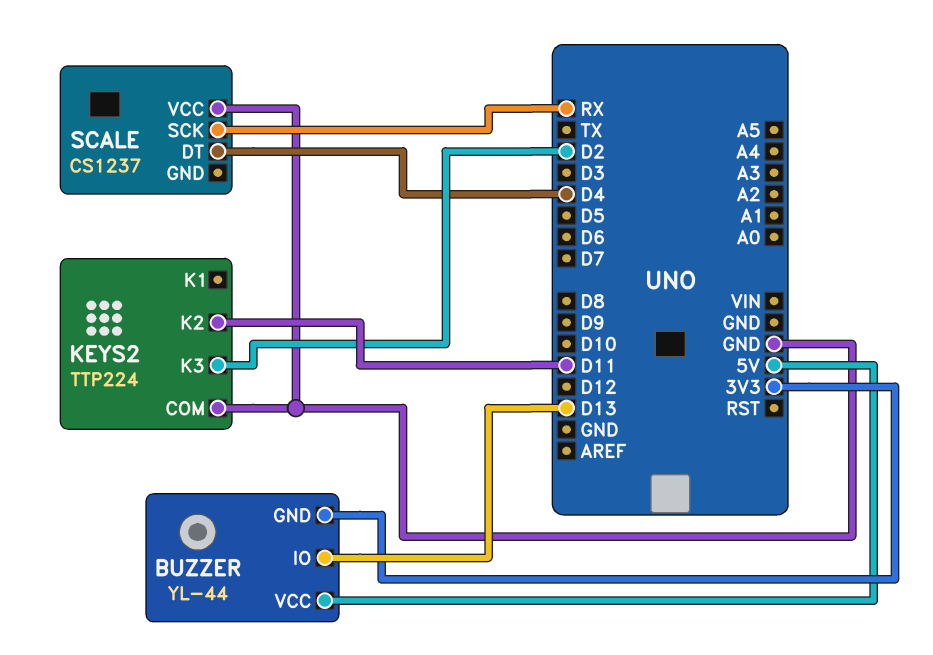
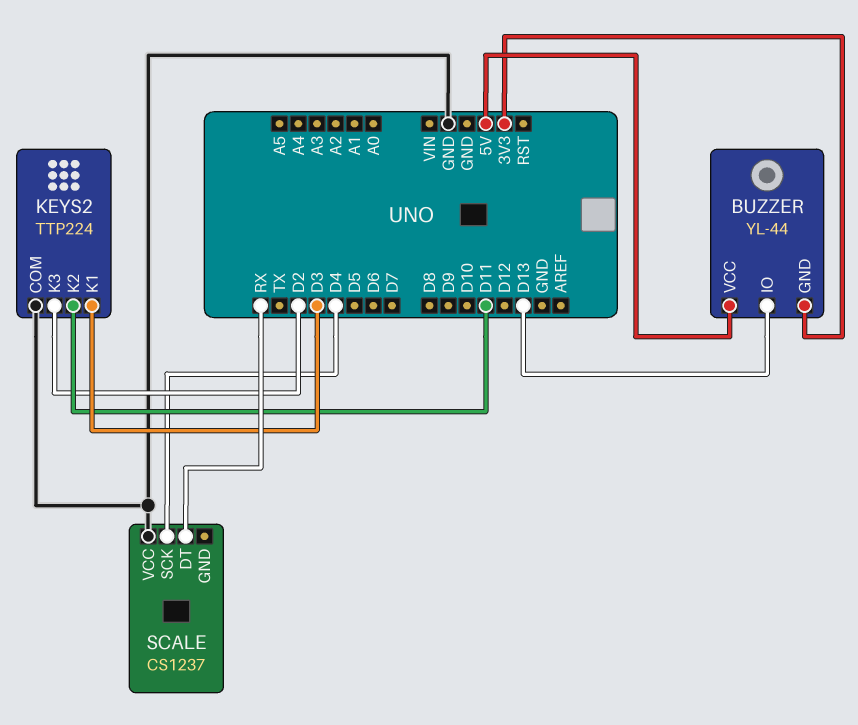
KEYS2 pin K1: none -> D3
SCALE pin DT: D4 -> RX
SCALE pin SCK: RX -> D4

